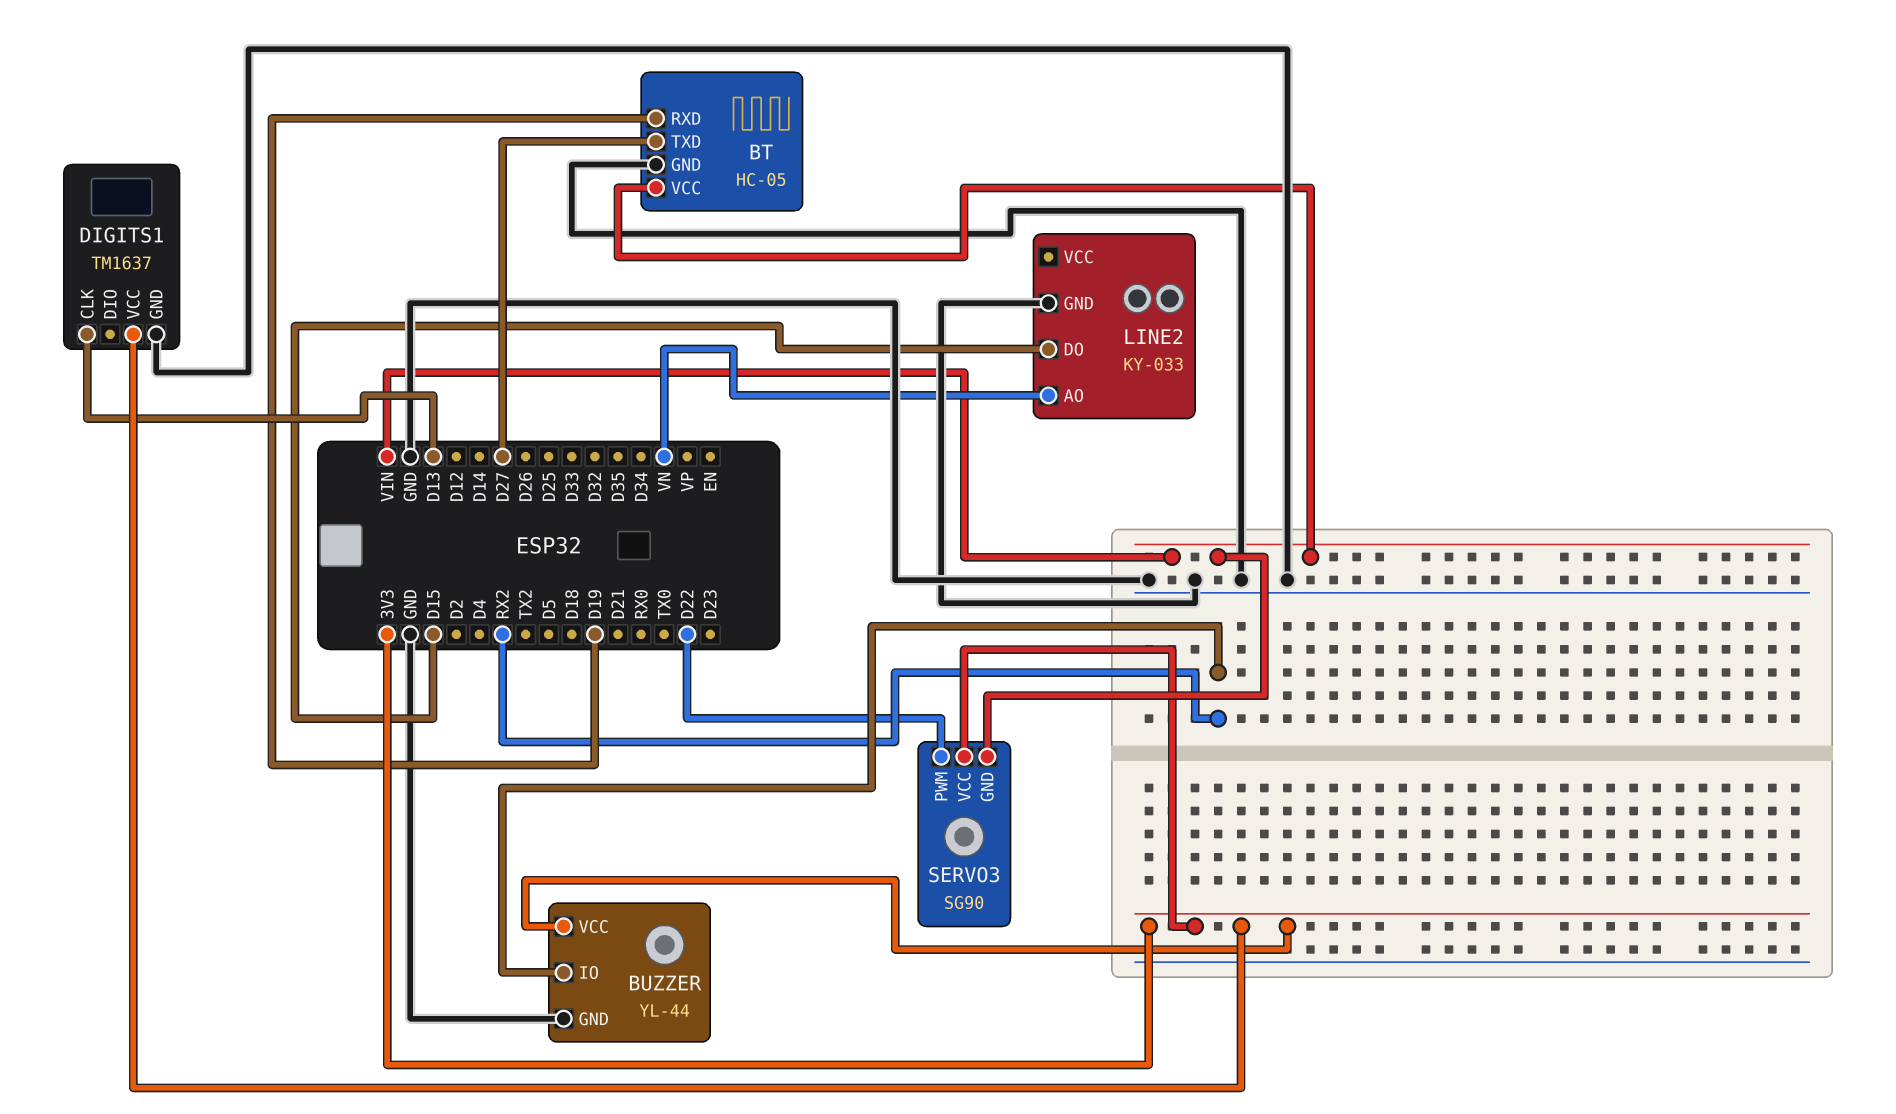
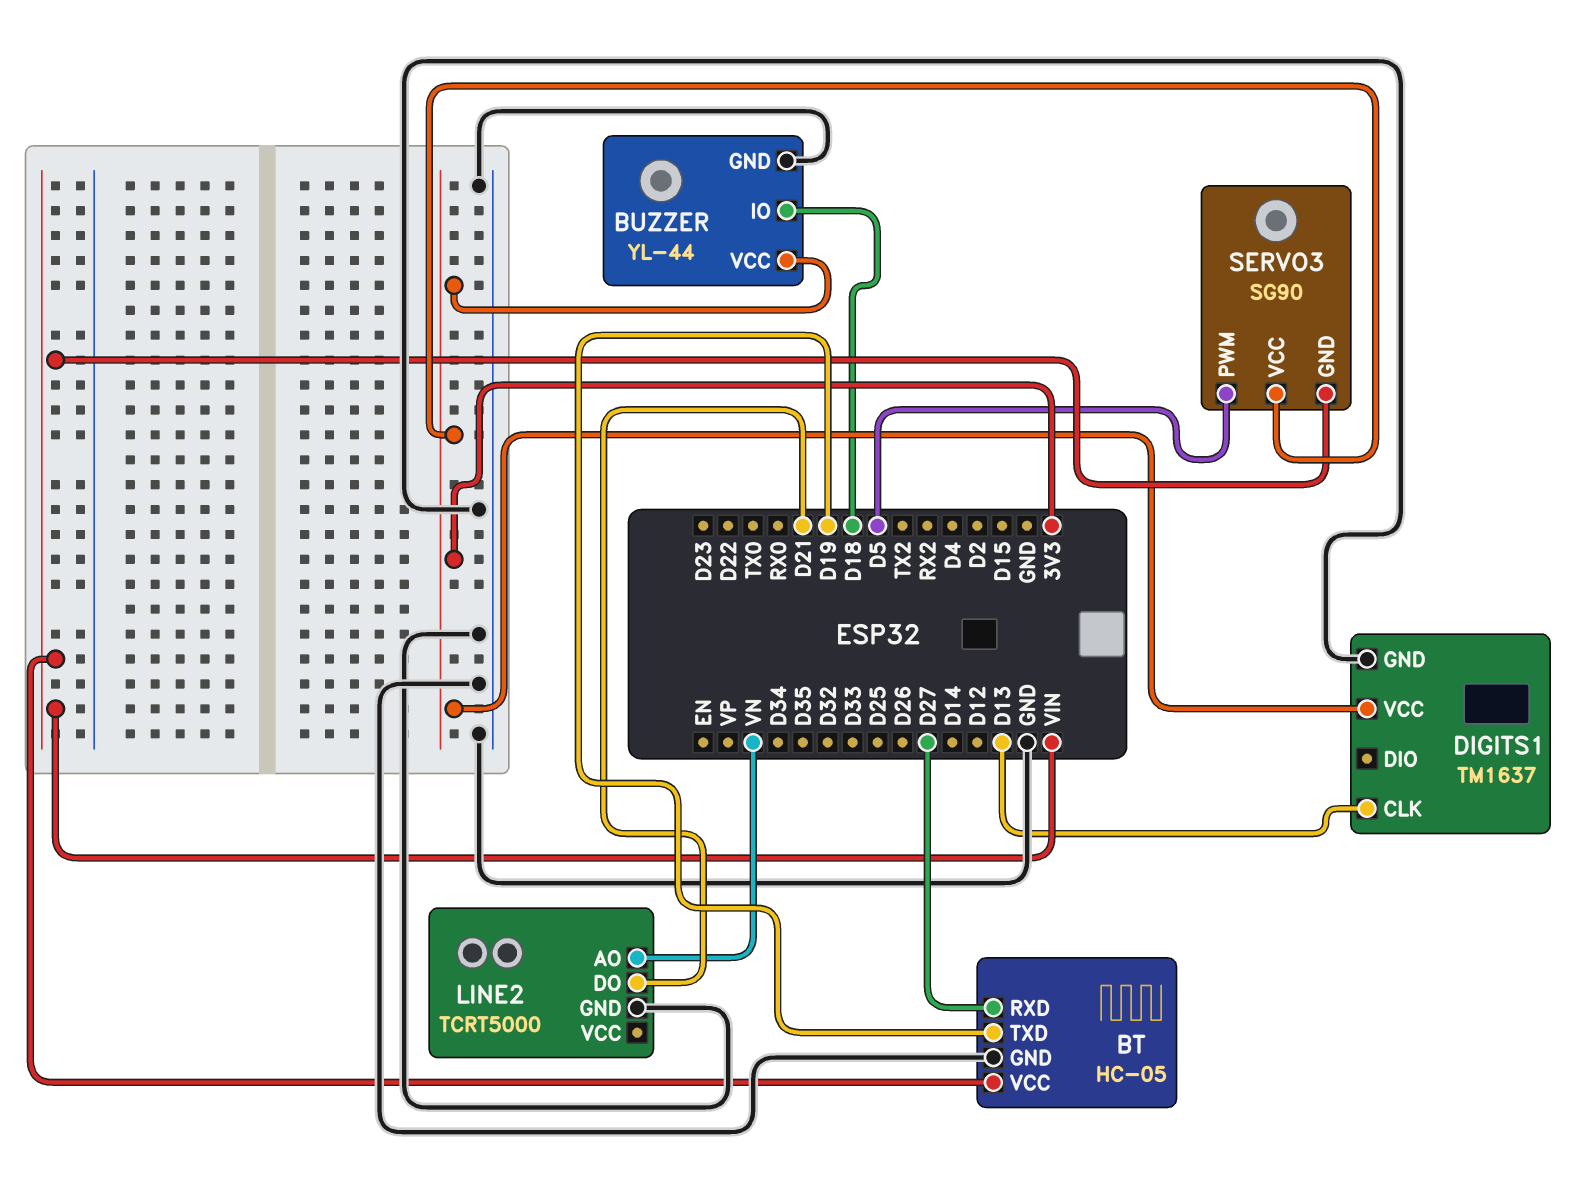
BT pin RXD: D19 -> D27
BT pin TXD: D27 -> D19
BUZZER pin IO: RX2 -> D18
LINE2: KY-033 -> TCRT5000
LINE2 pin DO: D15 -> D21
SERVO3 pin PWM: D22 -> D5

